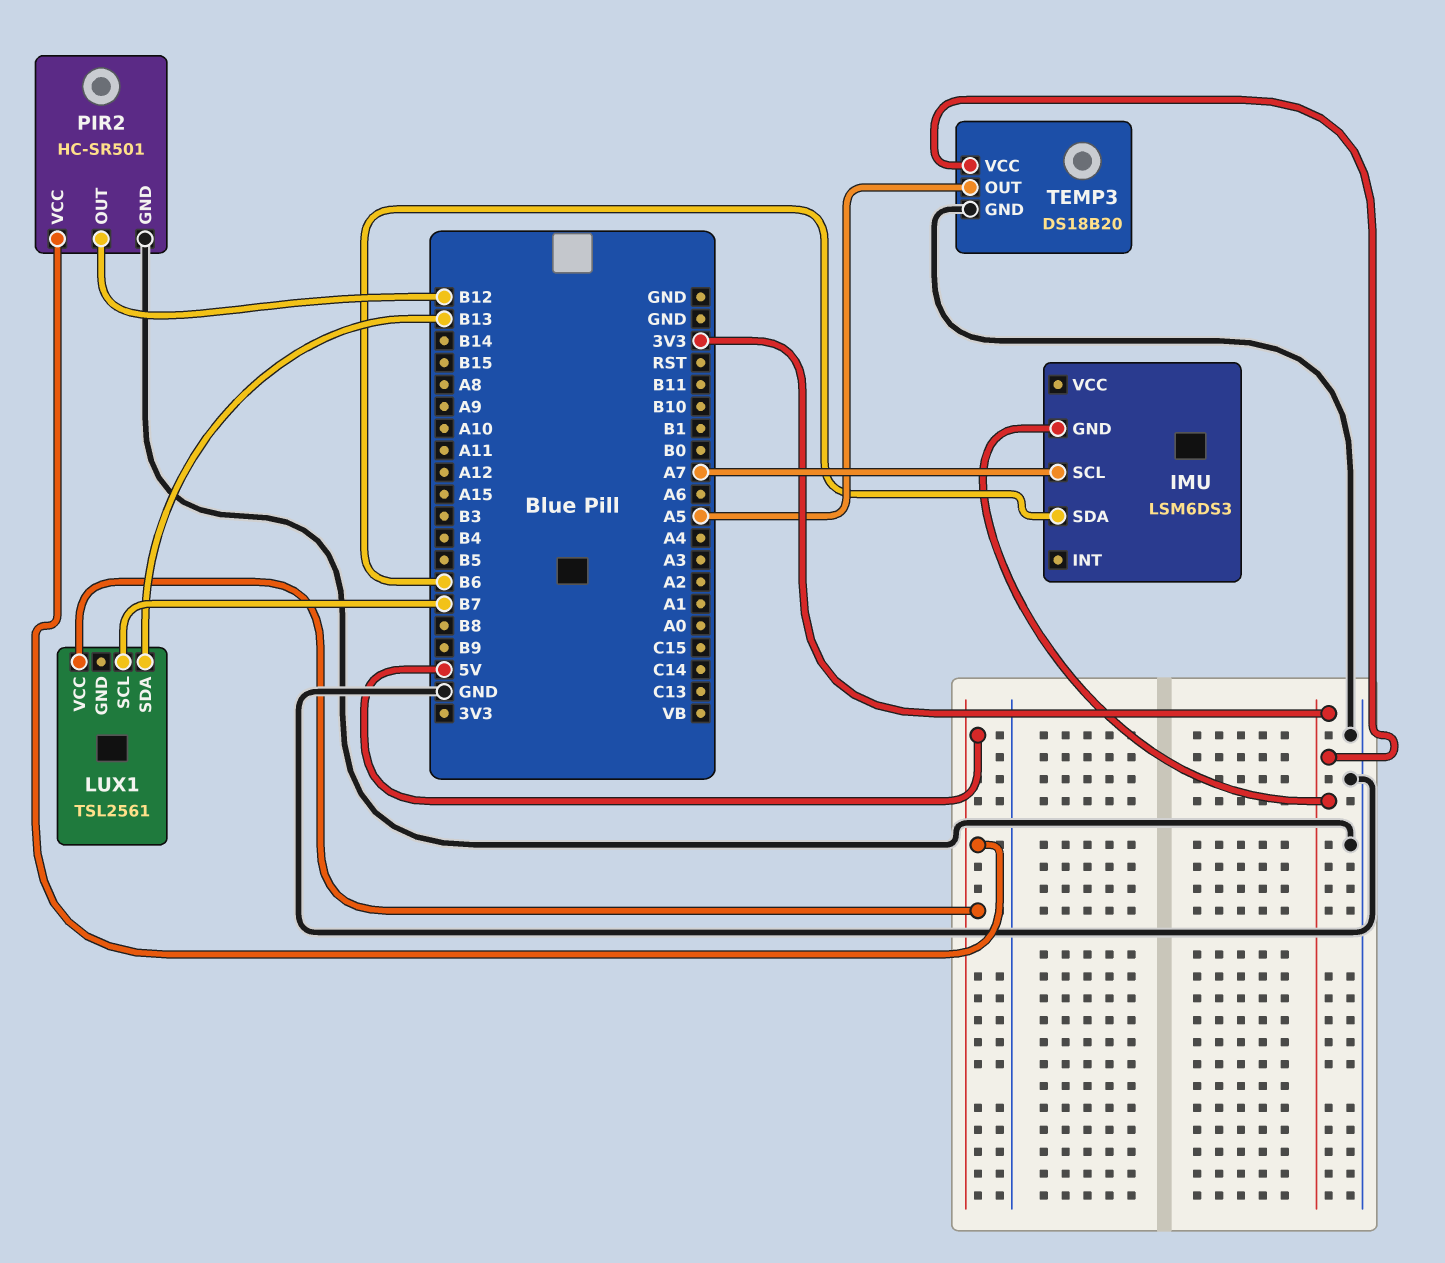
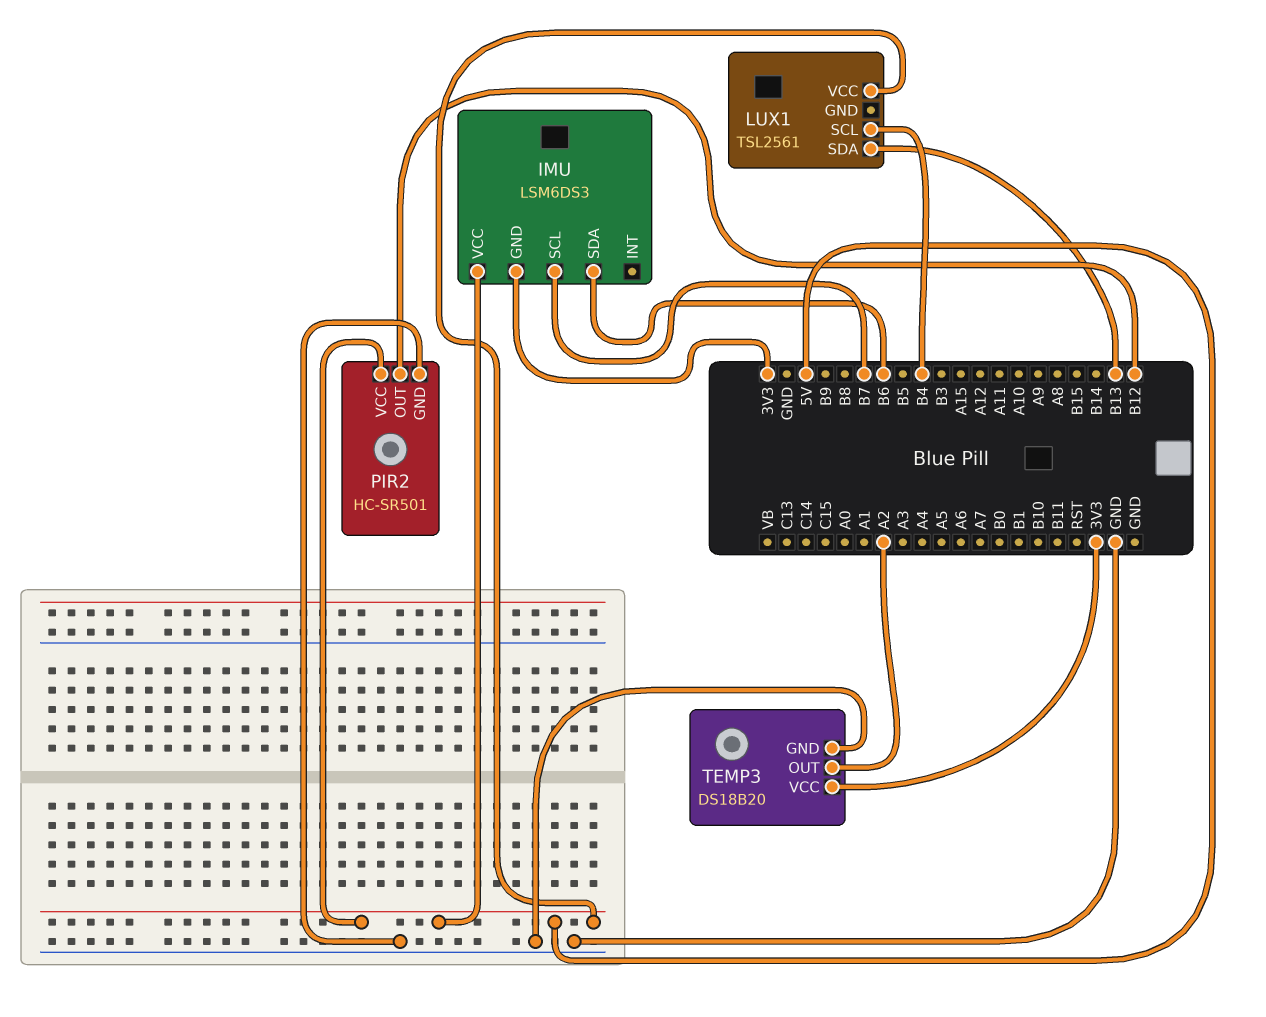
IMU pin SCL: A7 -> B7
IMU pin VCC: none -> 5V
LUX1 pin SCL: B7 -> B4
TEMP3 pin OUT: A5 -> A2

